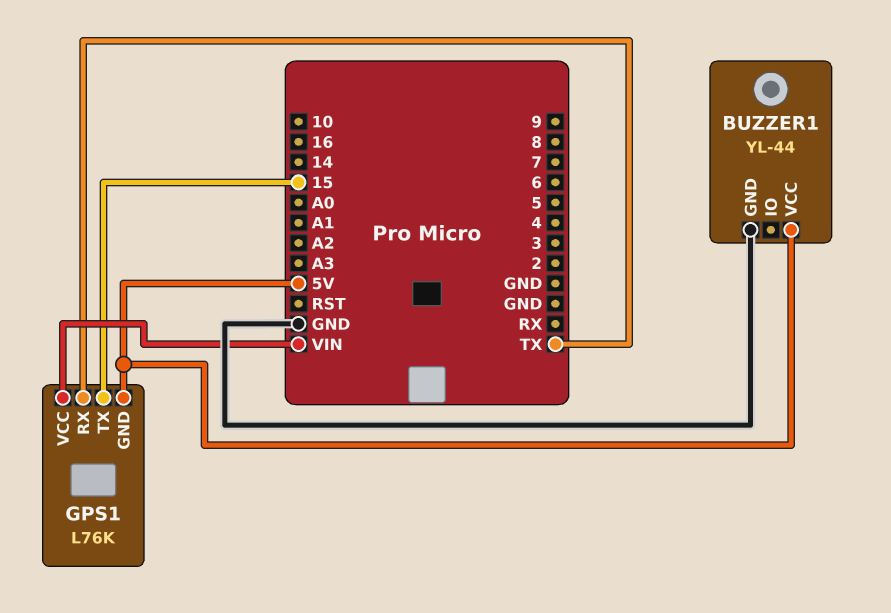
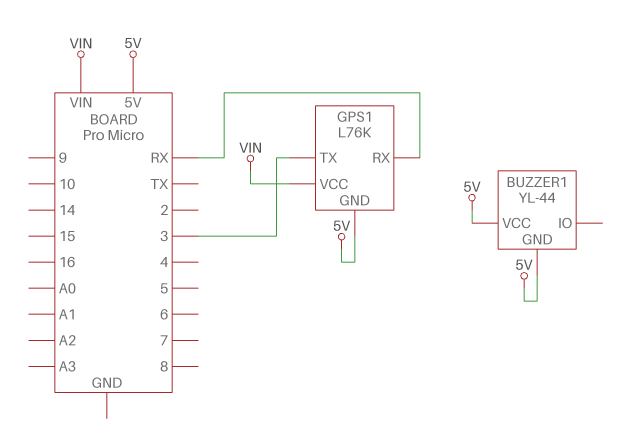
BUZZER1 pin GND: GND -> 5V
GPS1 pin RX: TX -> RX
GPS1 pin TX: 15 -> 3

